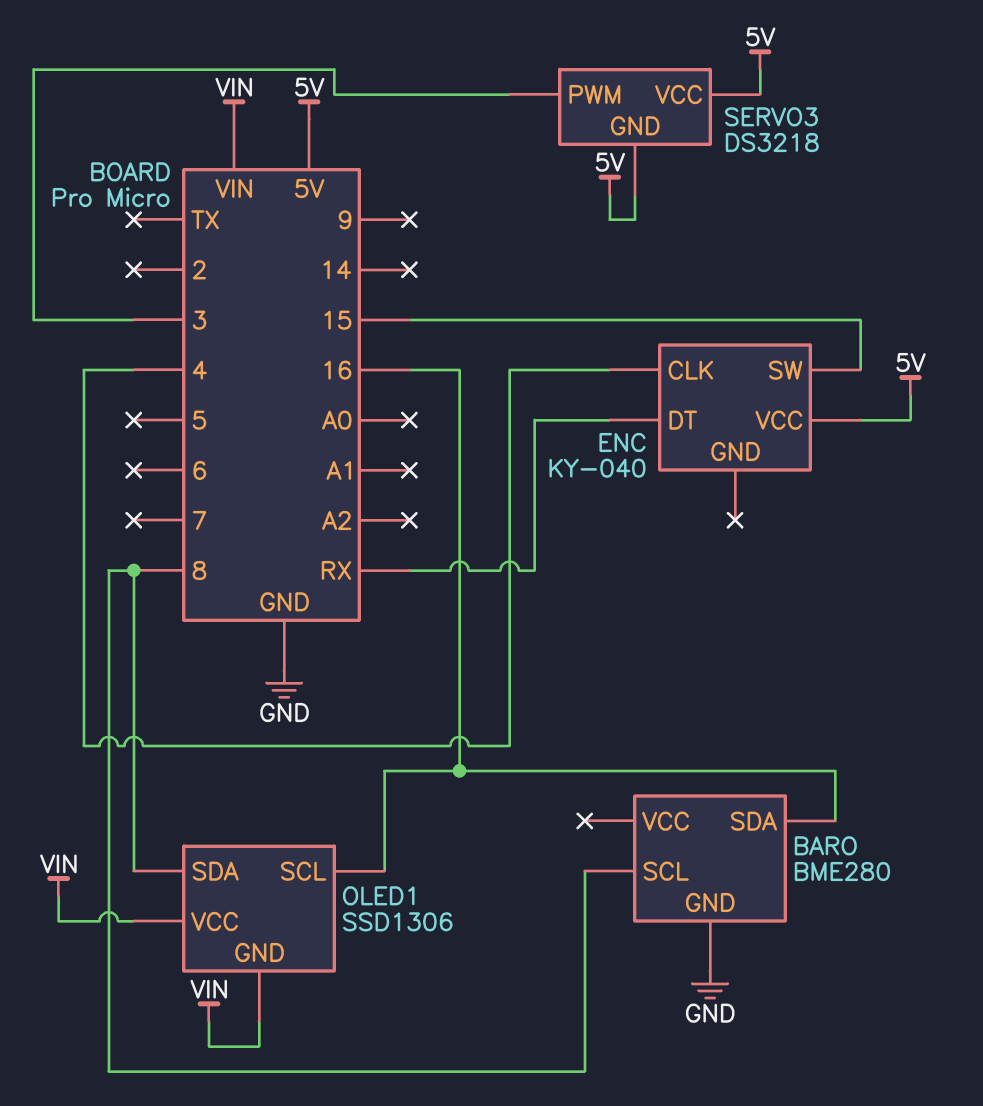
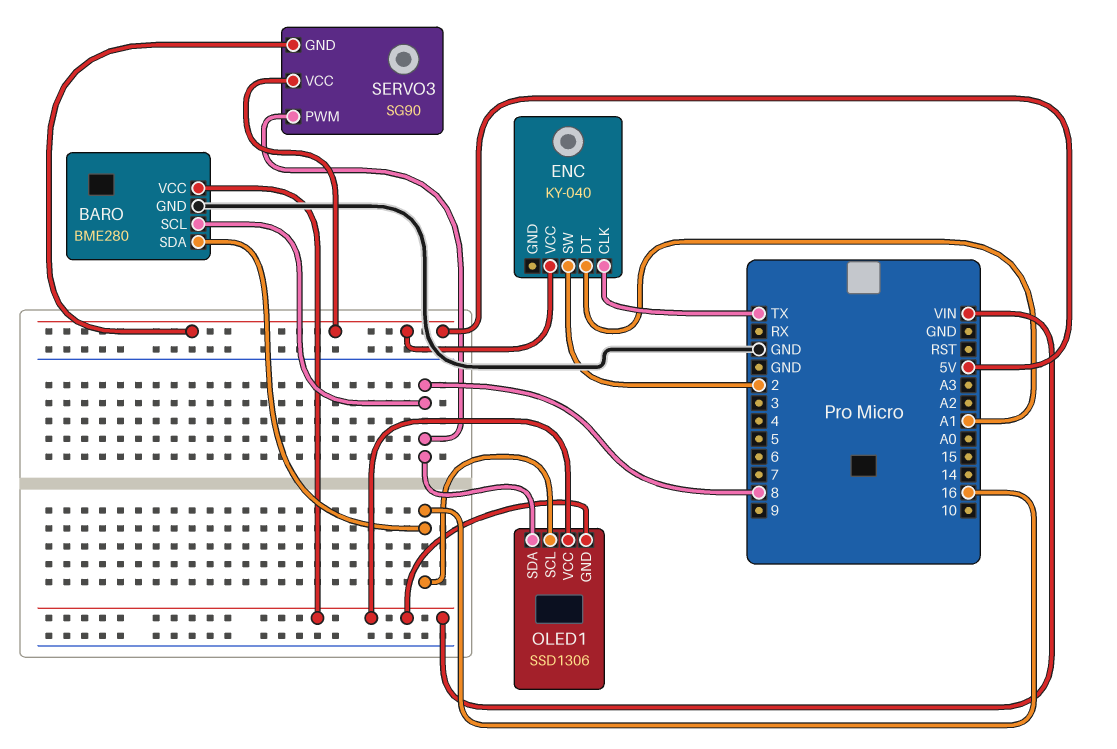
BARO pin VCC: none -> VIN
ENC pin CLK: 4 -> TX
ENC pin DT: RX -> A1
ENC pin SW: 15 -> 2
SERVO3: DS3218 -> SG90
SERVO3 pin PWM: 3 -> 8

